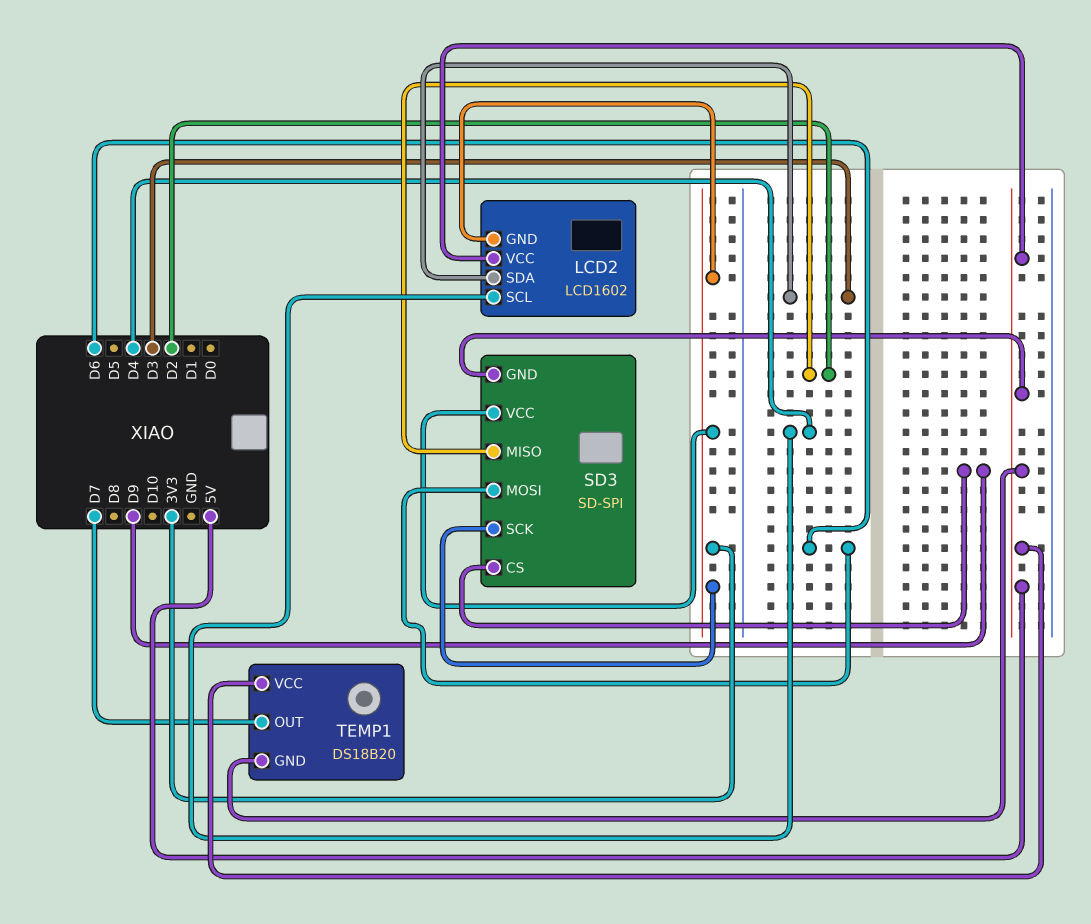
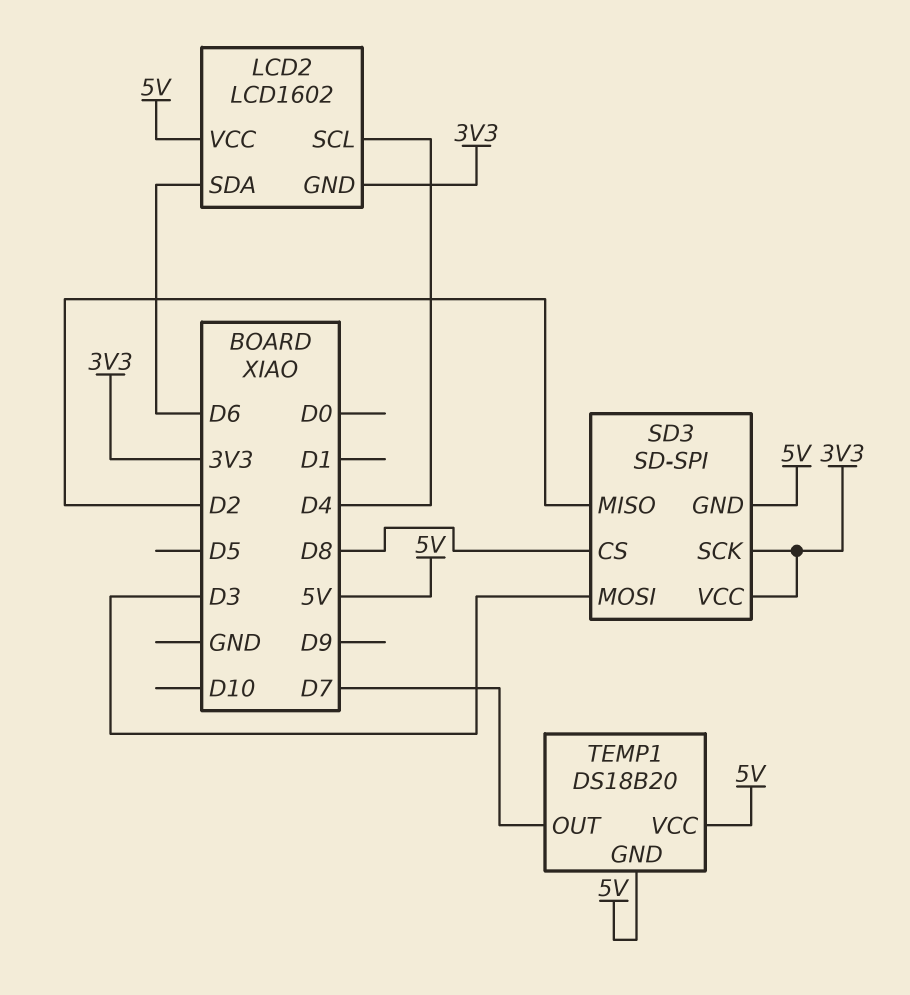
LCD2 pin SDA: D3 -> D6
SD3 pin CS: D9 -> D8
SD3 pin MOSI: D6 -> D3

